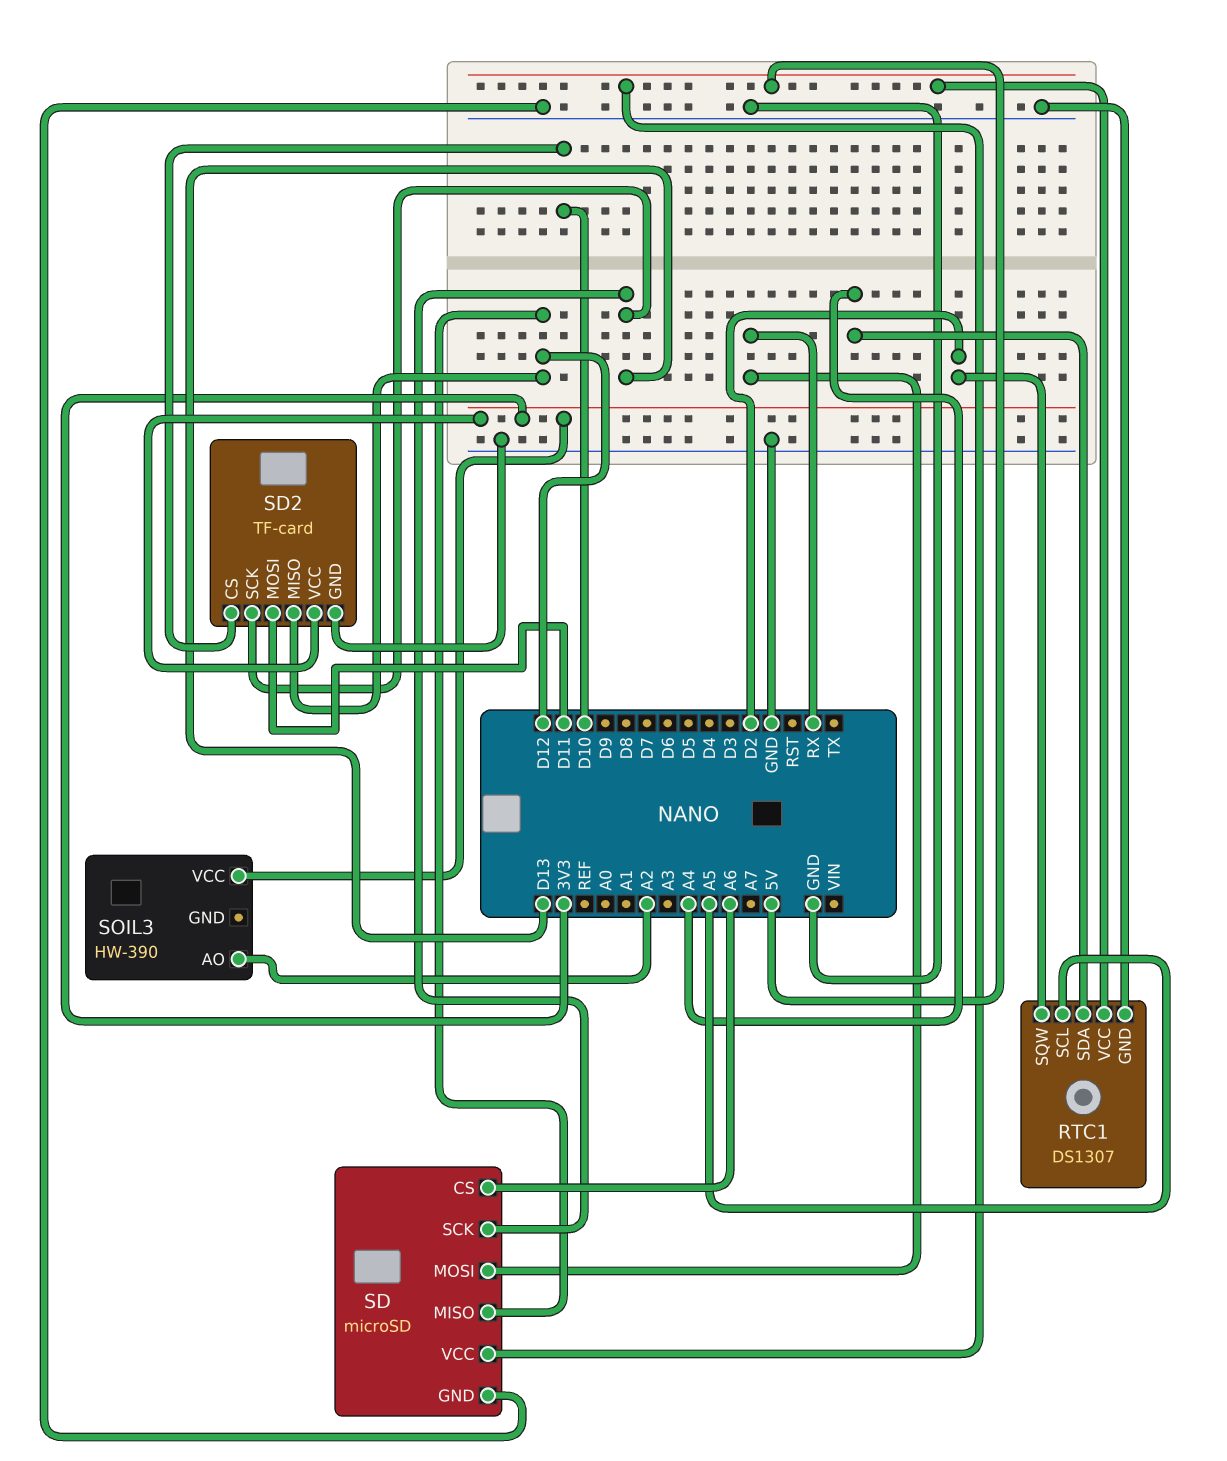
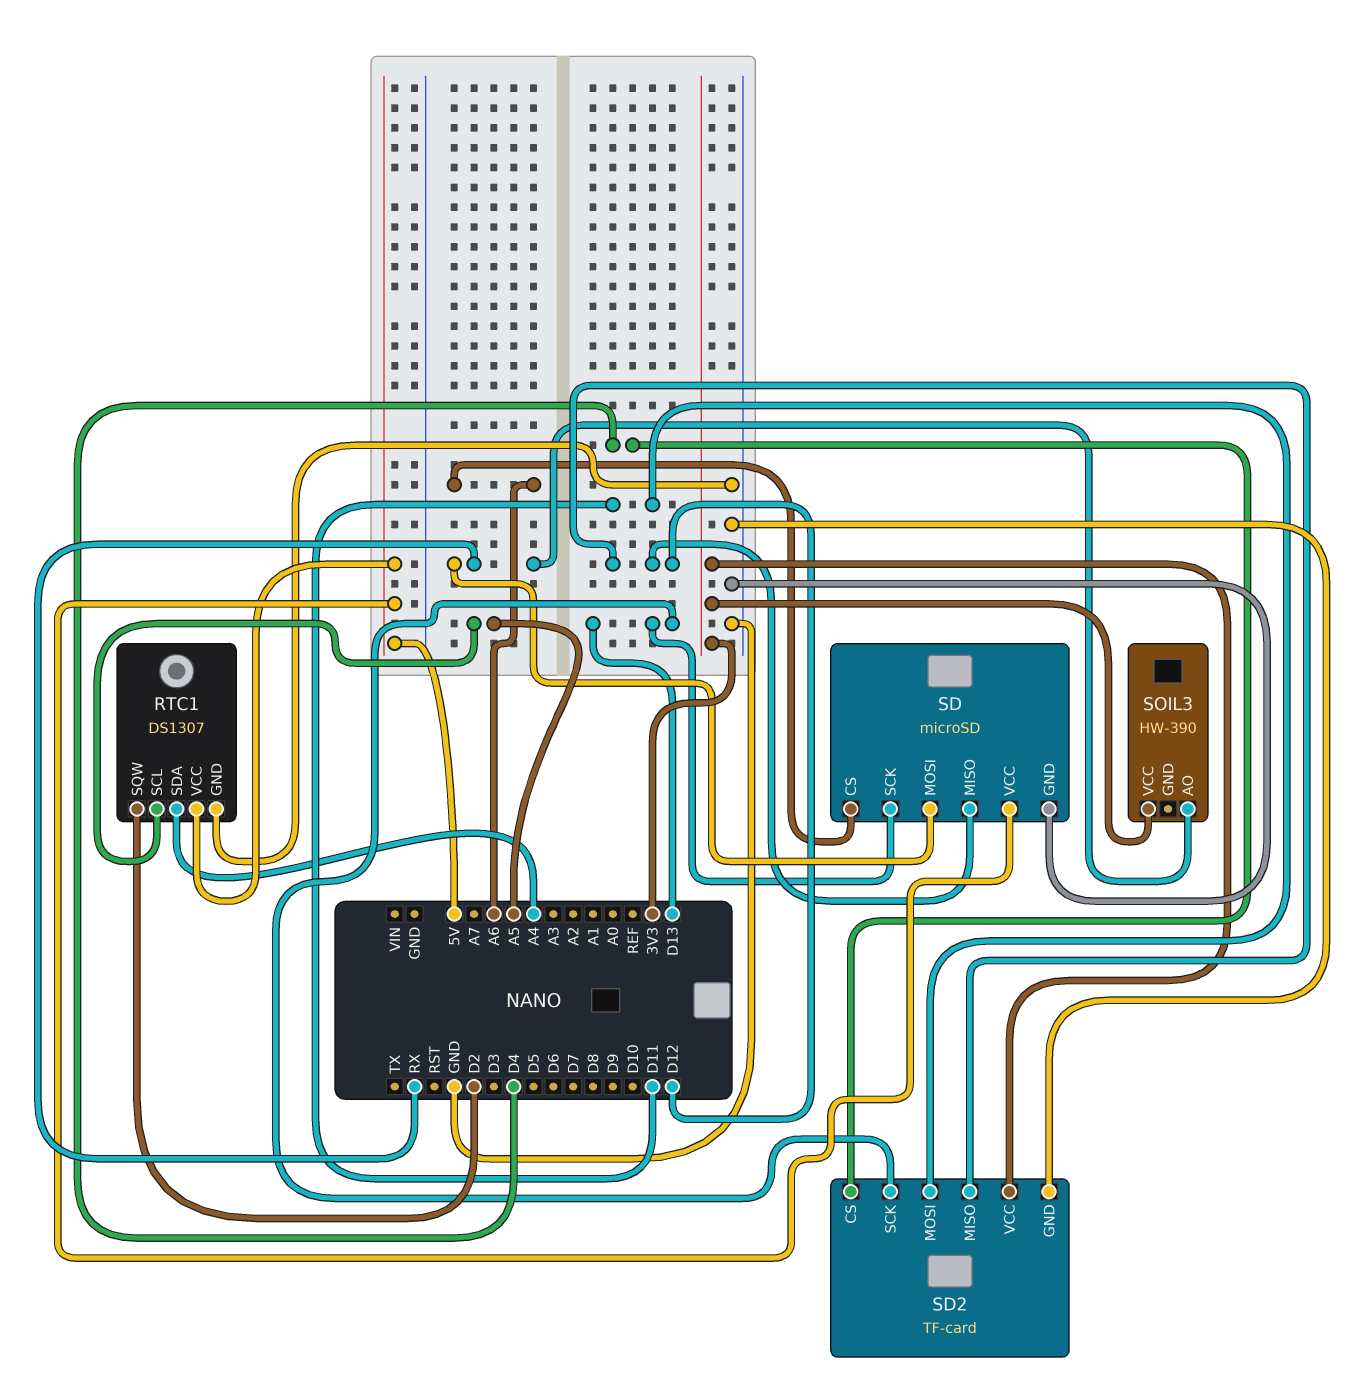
SD2 pin CS: D10 -> D4
SOIL3 pin AO: A2 -> RX

